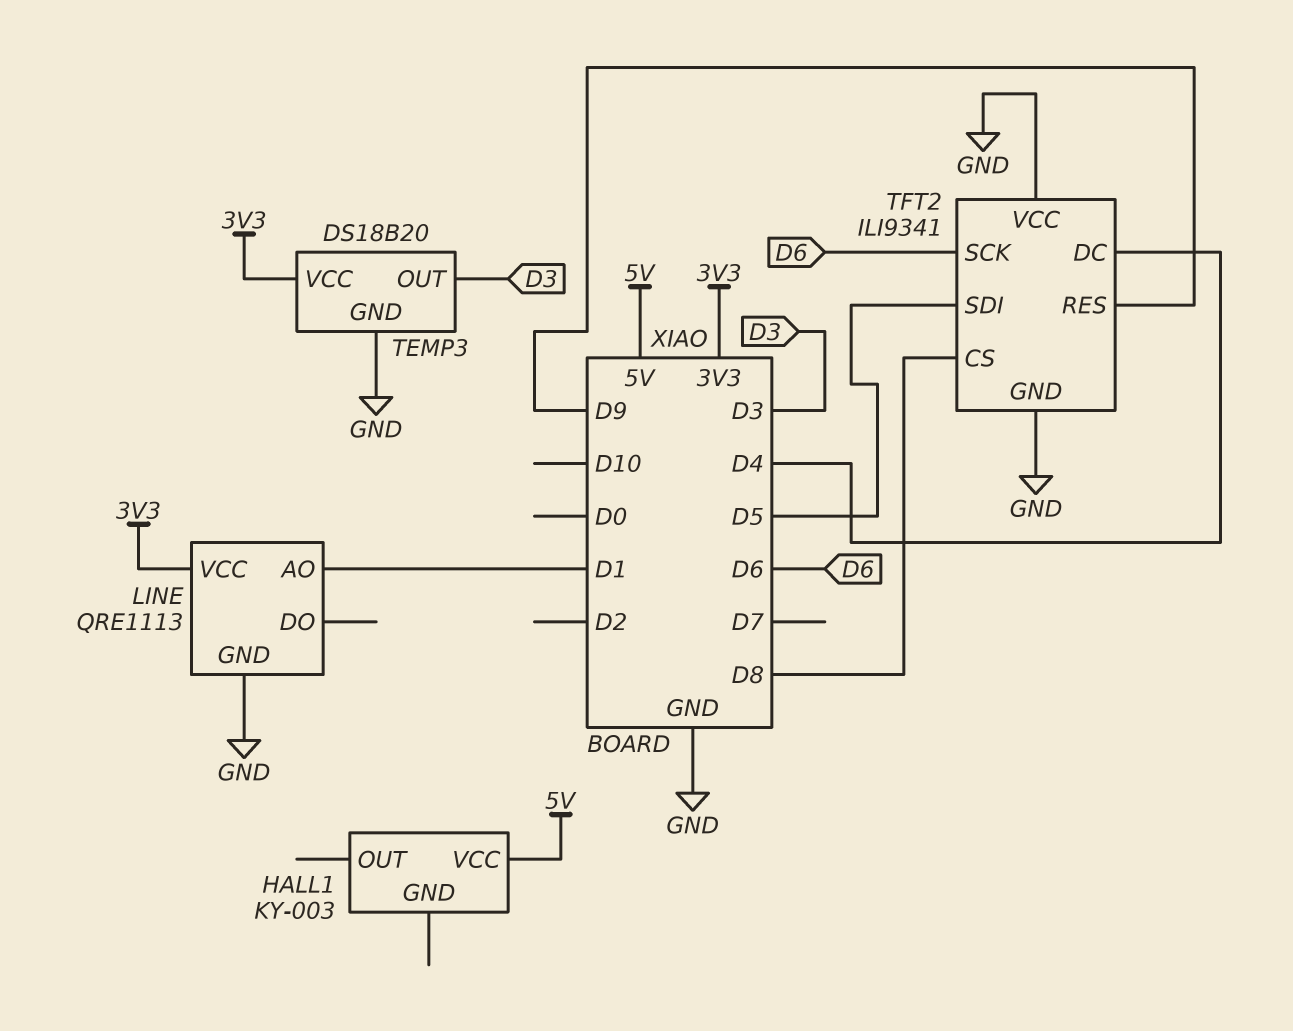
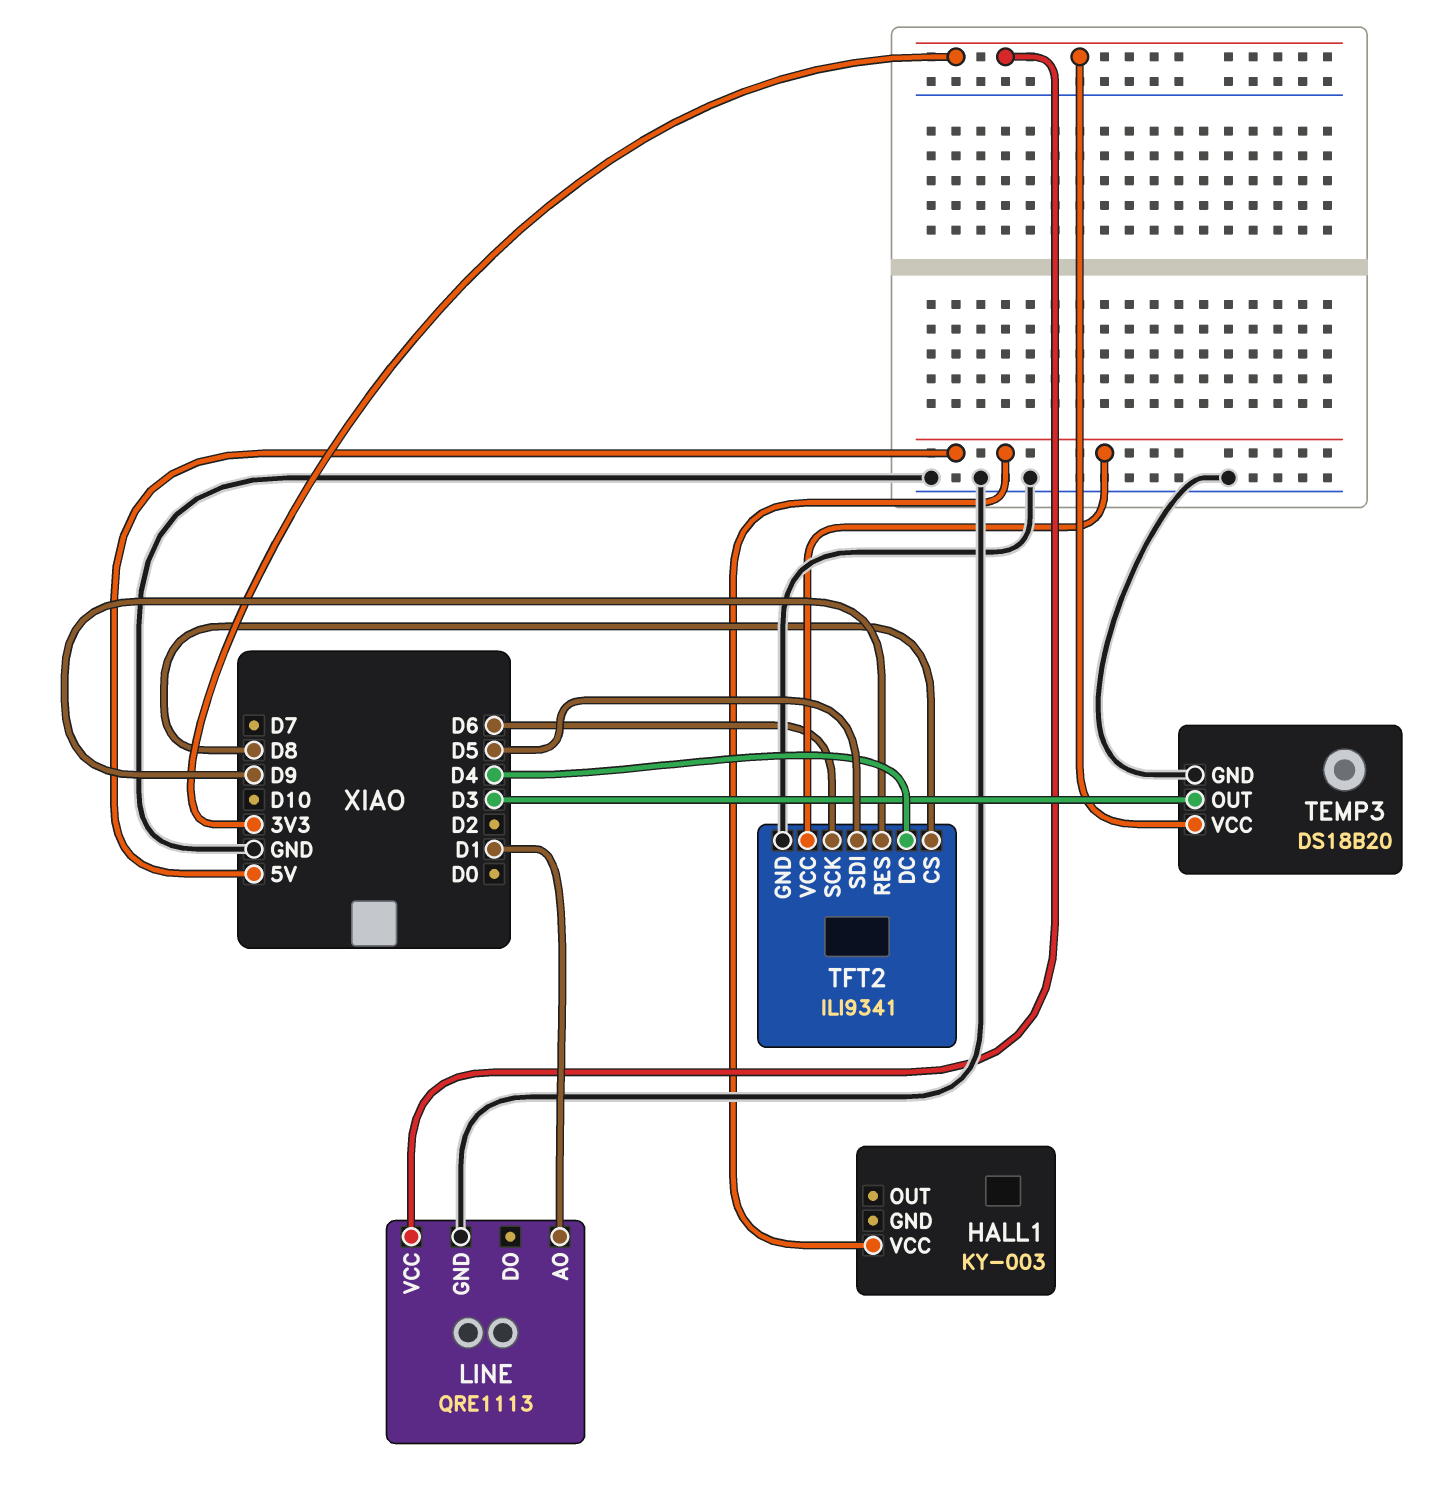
TFT2 pin VCC: GND -> 5V

